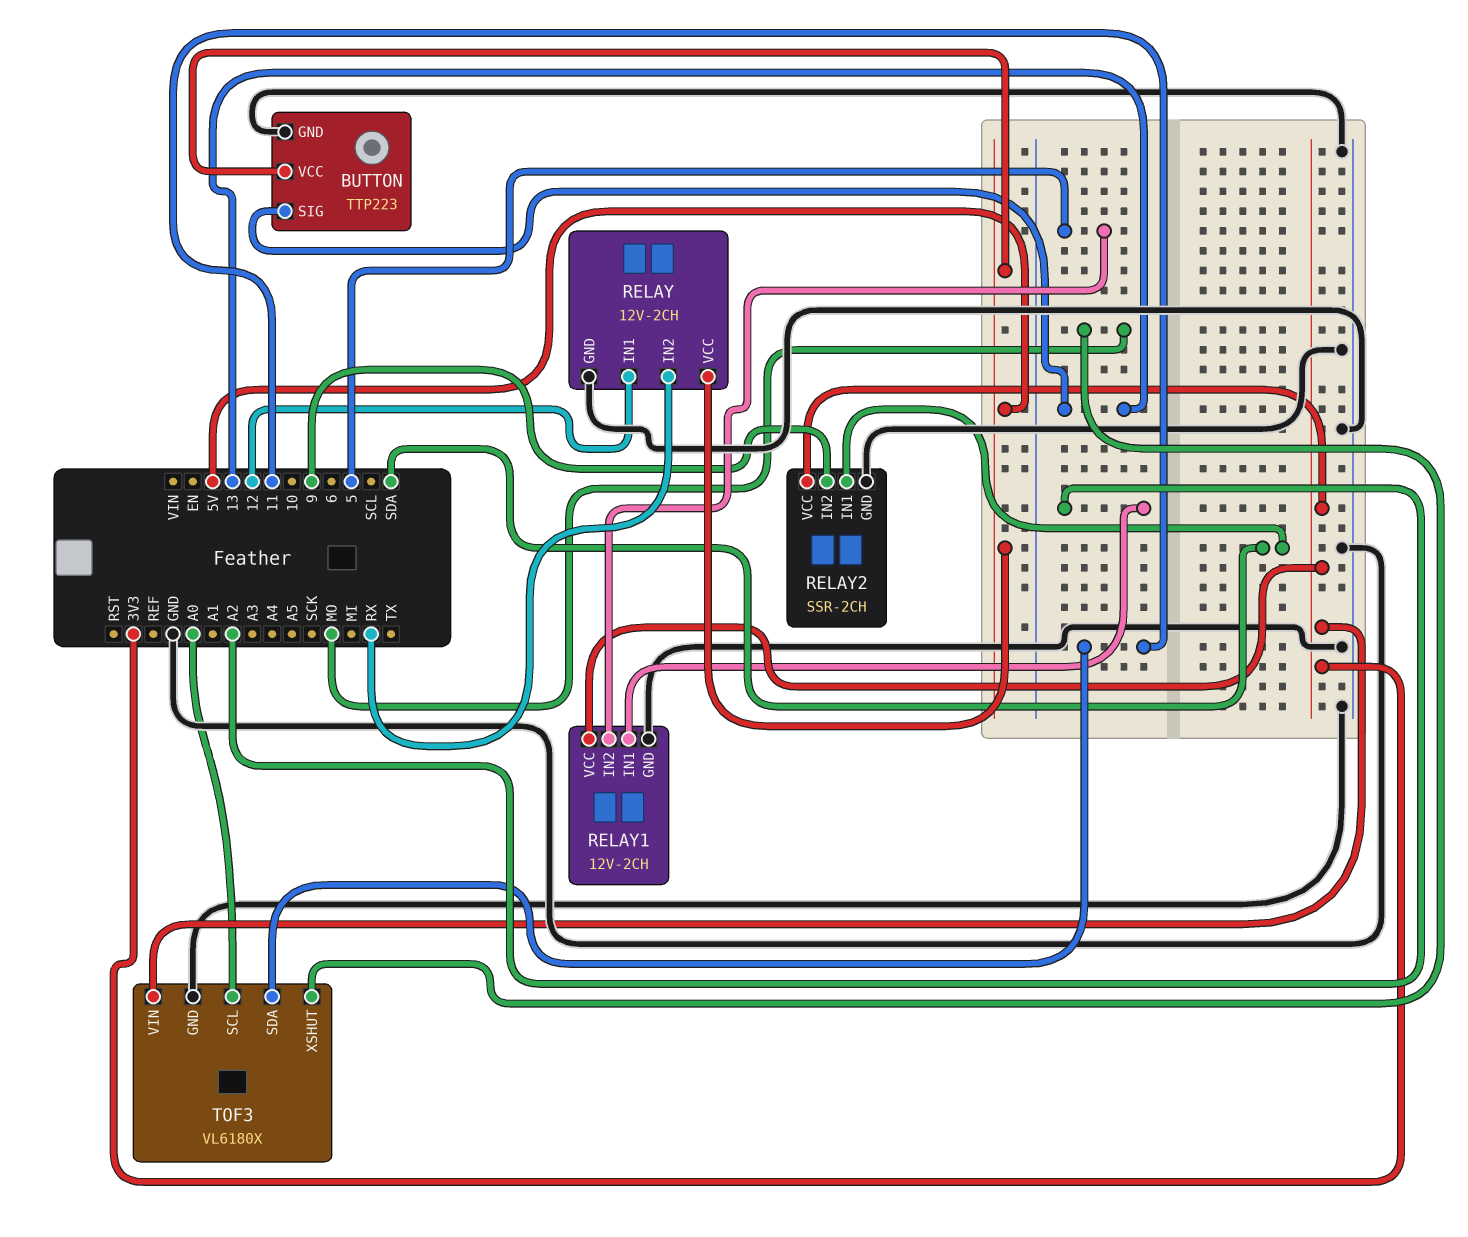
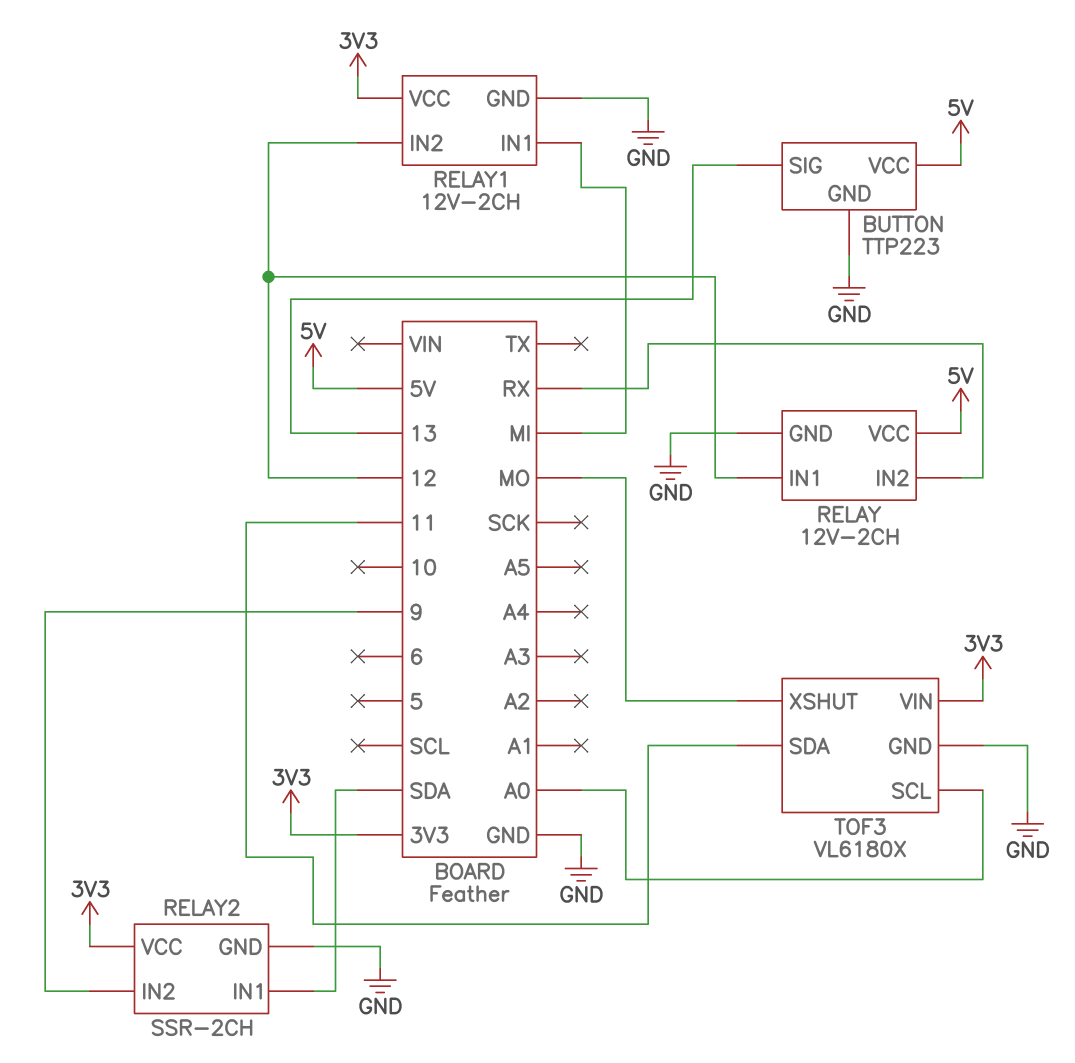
RELAY1 pin IN1: A2 -> MI
RELAY1 pin IN2: 5 -> 12

